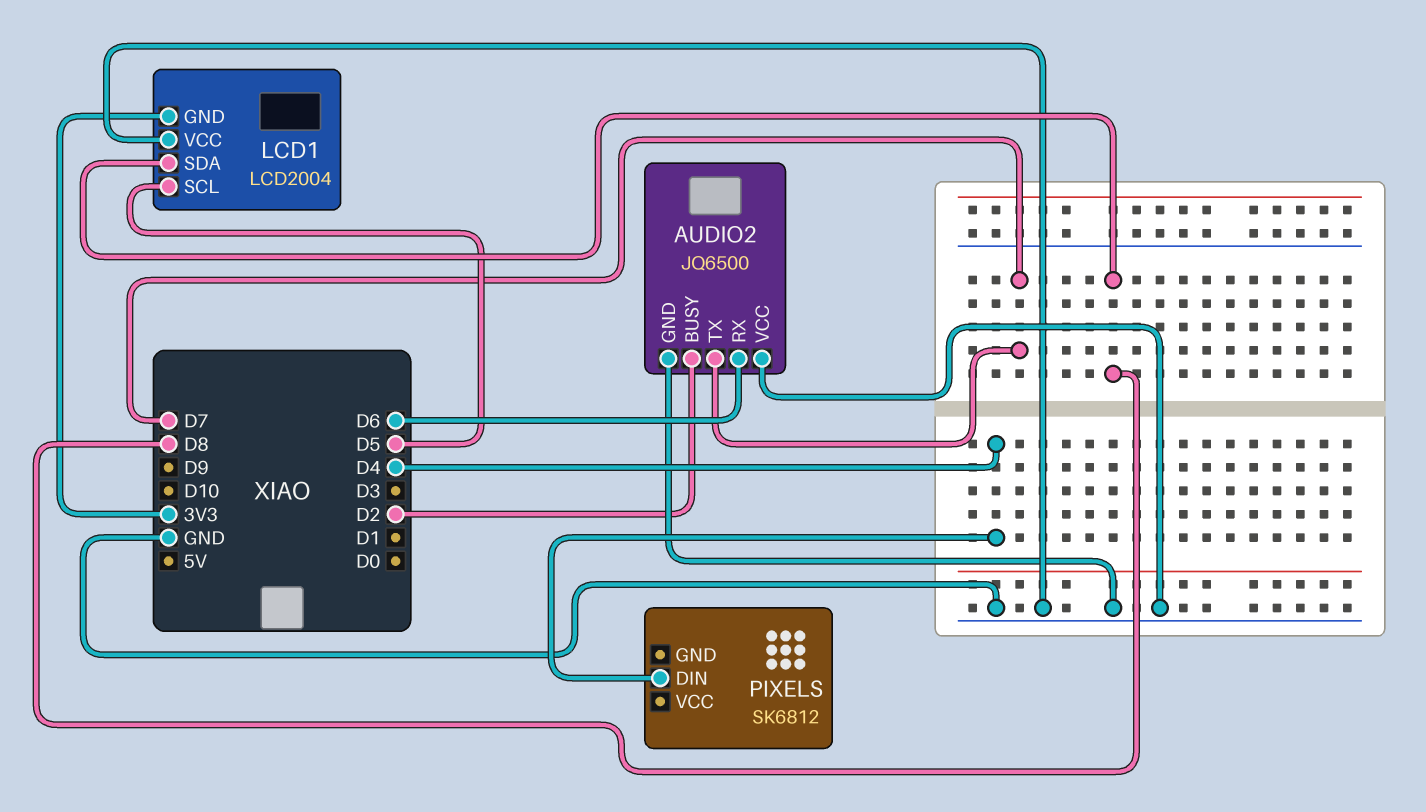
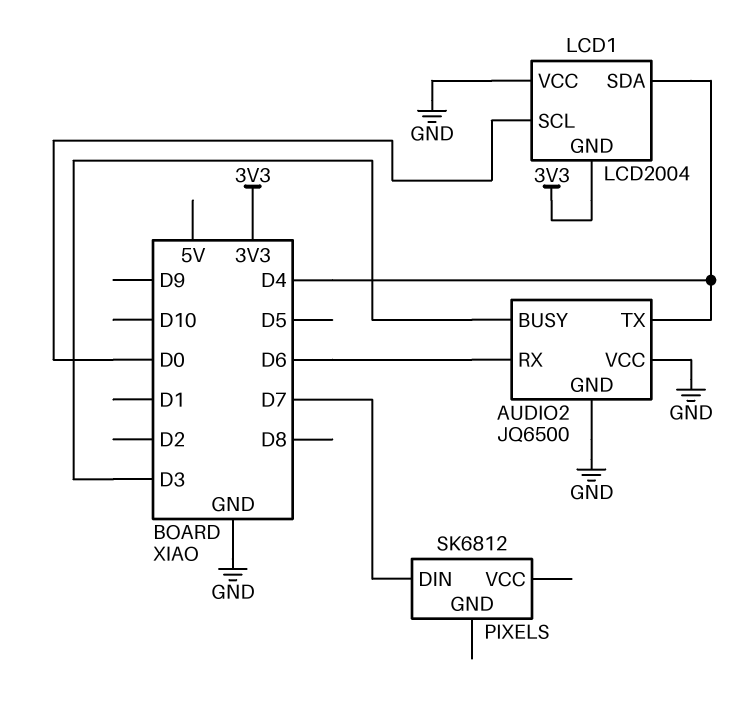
AUDIO2 pin BUSY: D2 -> D3
AUDIO2 pin TX: D7 -> D4
LCD1 pin SCL: D5 -> D0
LCD1 pin SDA: D8 -> D4
PIXELS pin DIN: D4 -> D7

